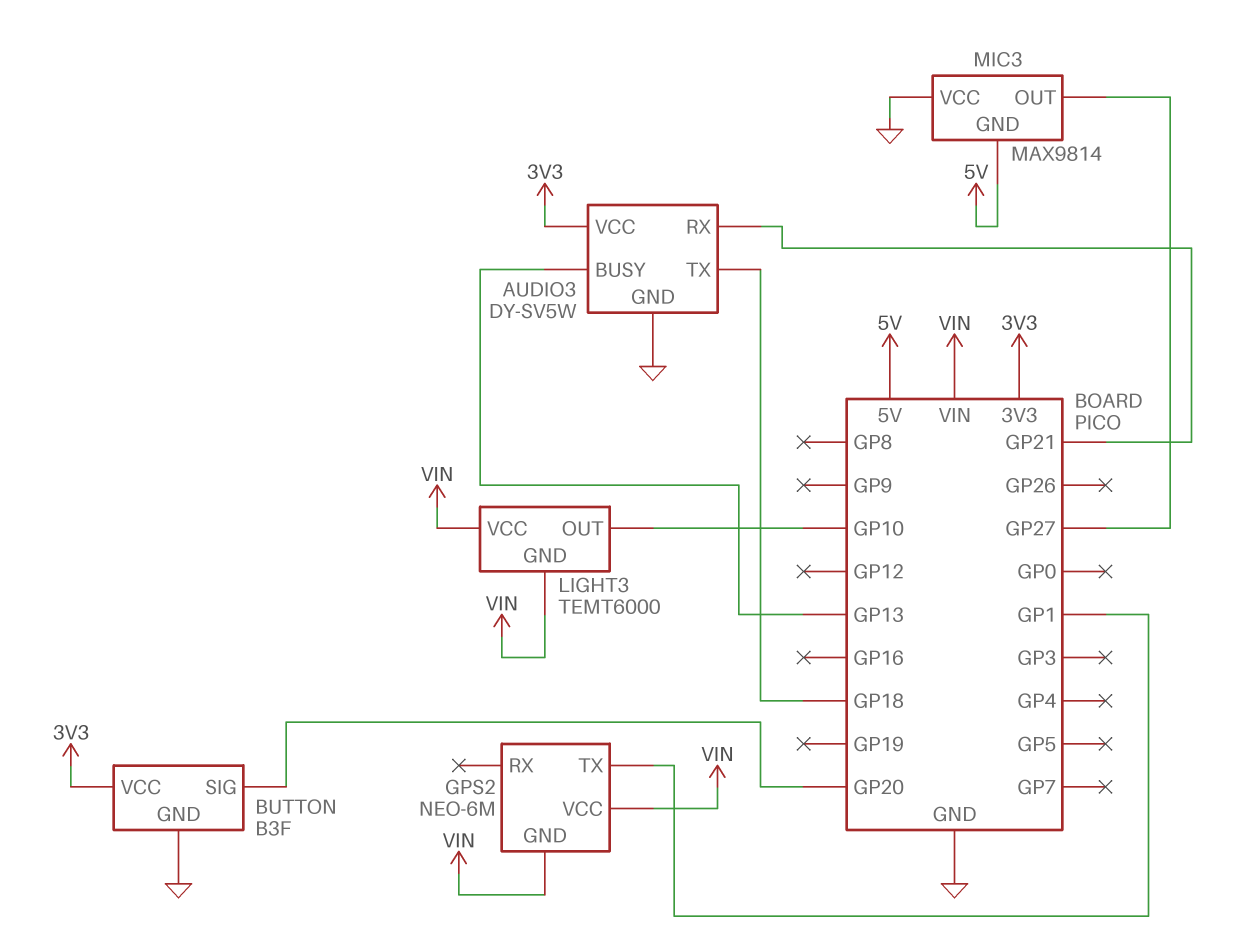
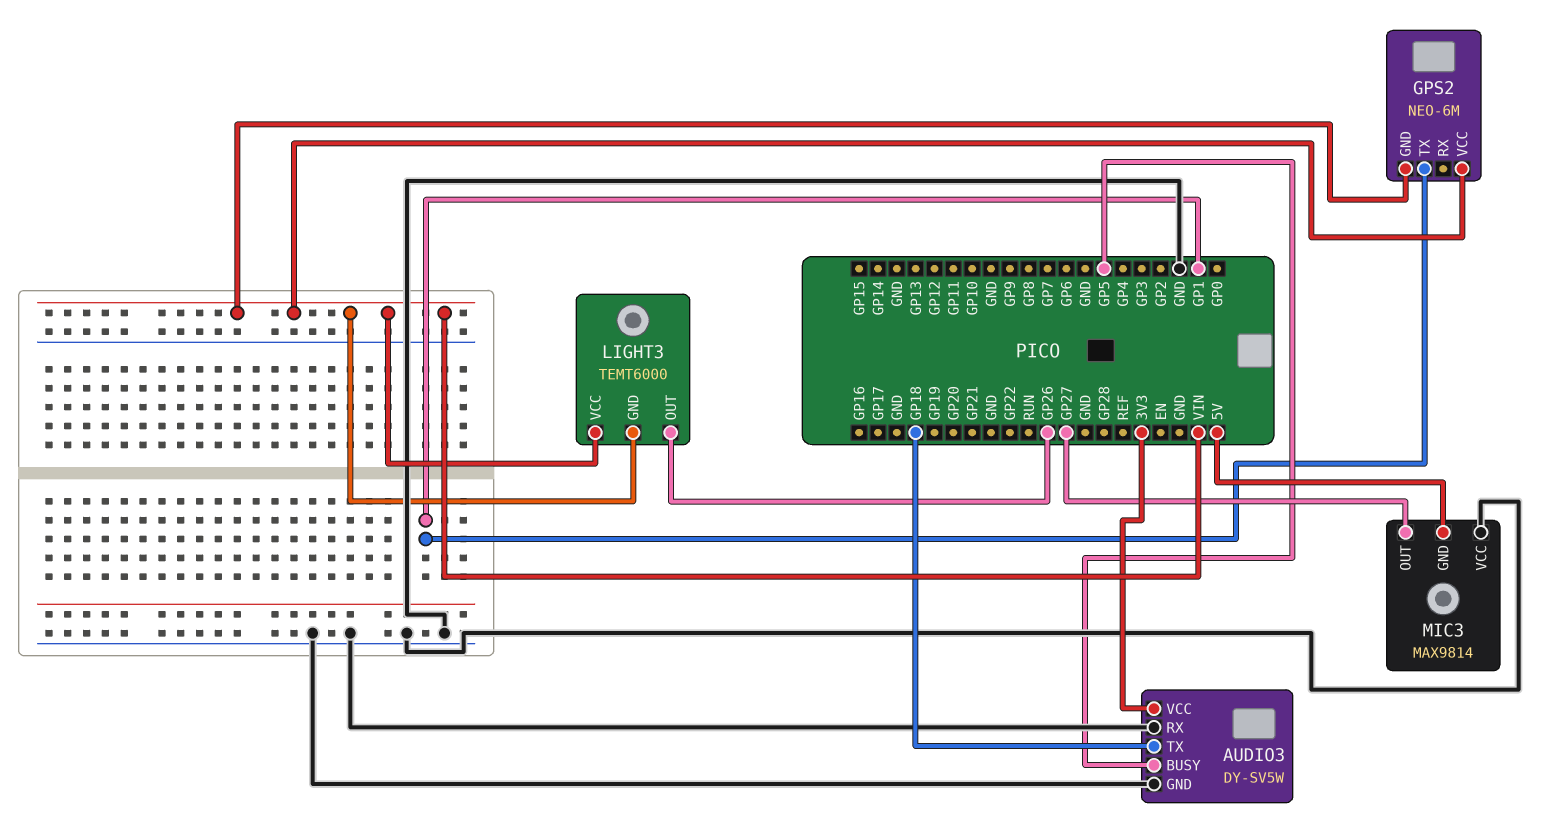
AUDIO3 pin BUSY: GP13 -> GP5
AUDIO3 pin RX: GP21 -> GND
BUTTON: B3F -> none
BUTTON pin GND: GND -> none
BUTTON pin SIG: GP20 -> none
BUTTON pin VCC: 3V3 -> none
LIGHT3 pin OUT: GP10 -> GP26

